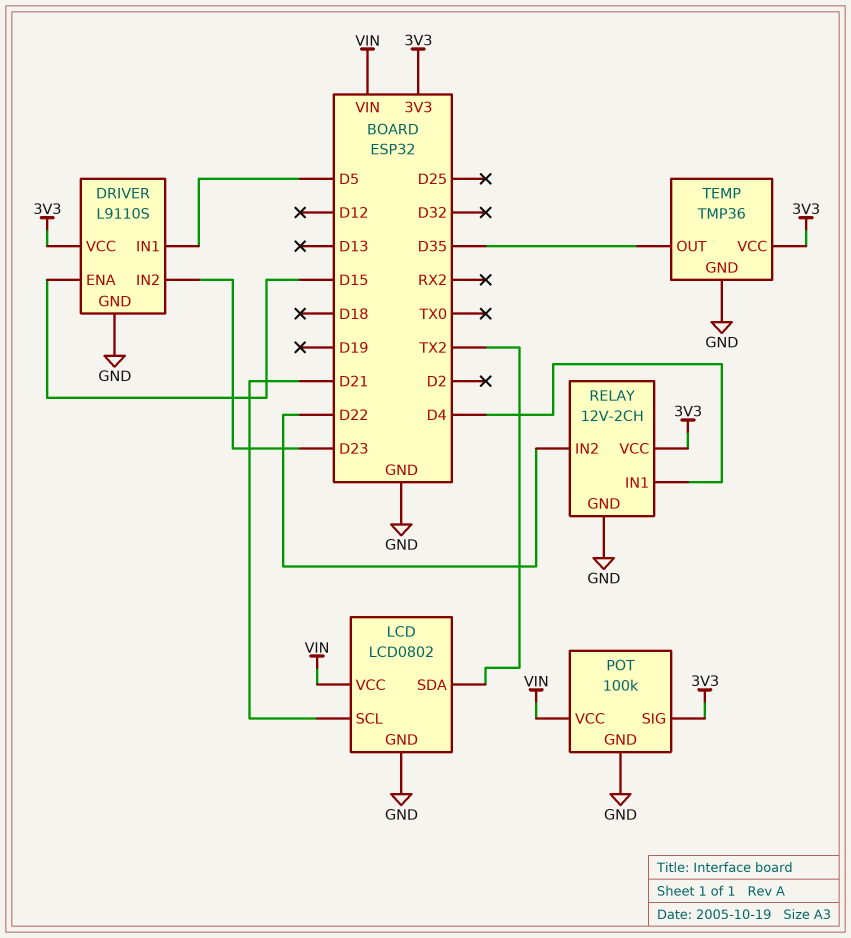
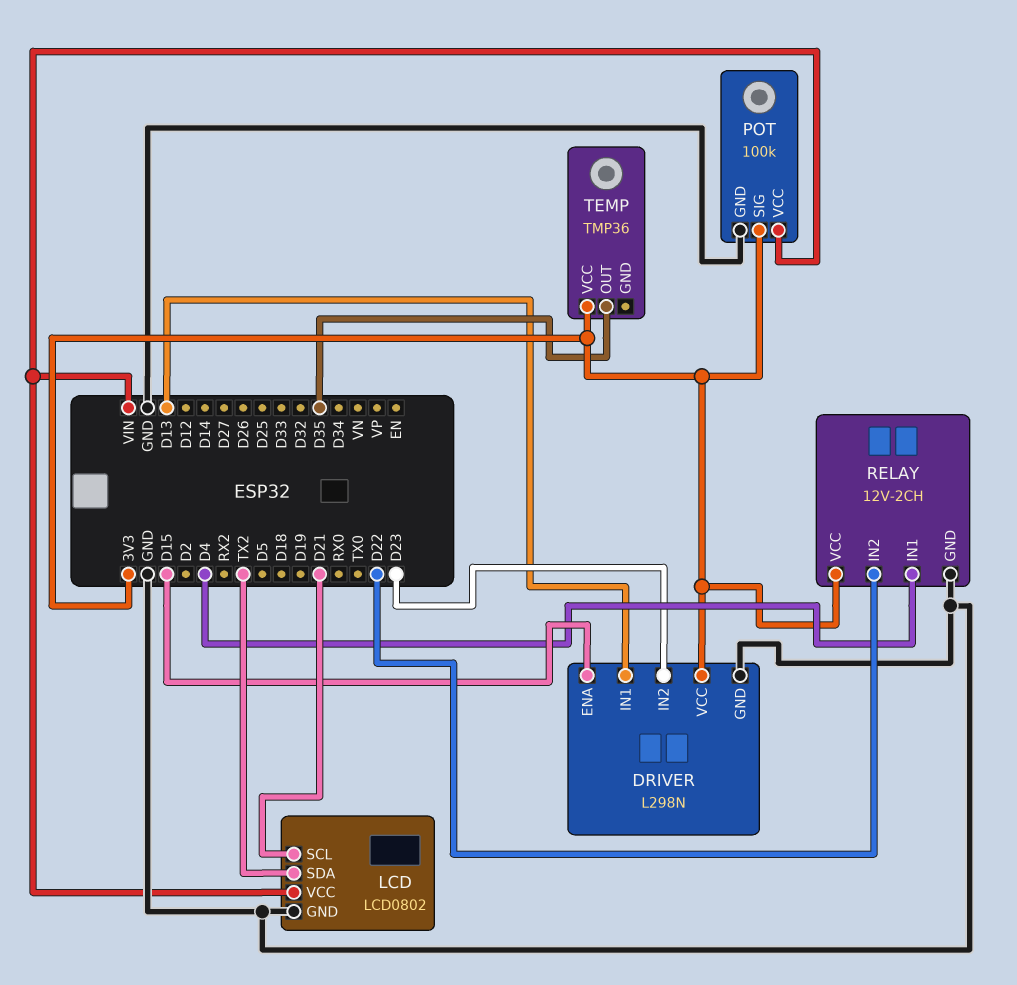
DRIVER: L9110S -> L298N
DRIVER pin IN1: D5 -> D13
TEMP pin GND: GND -> none

